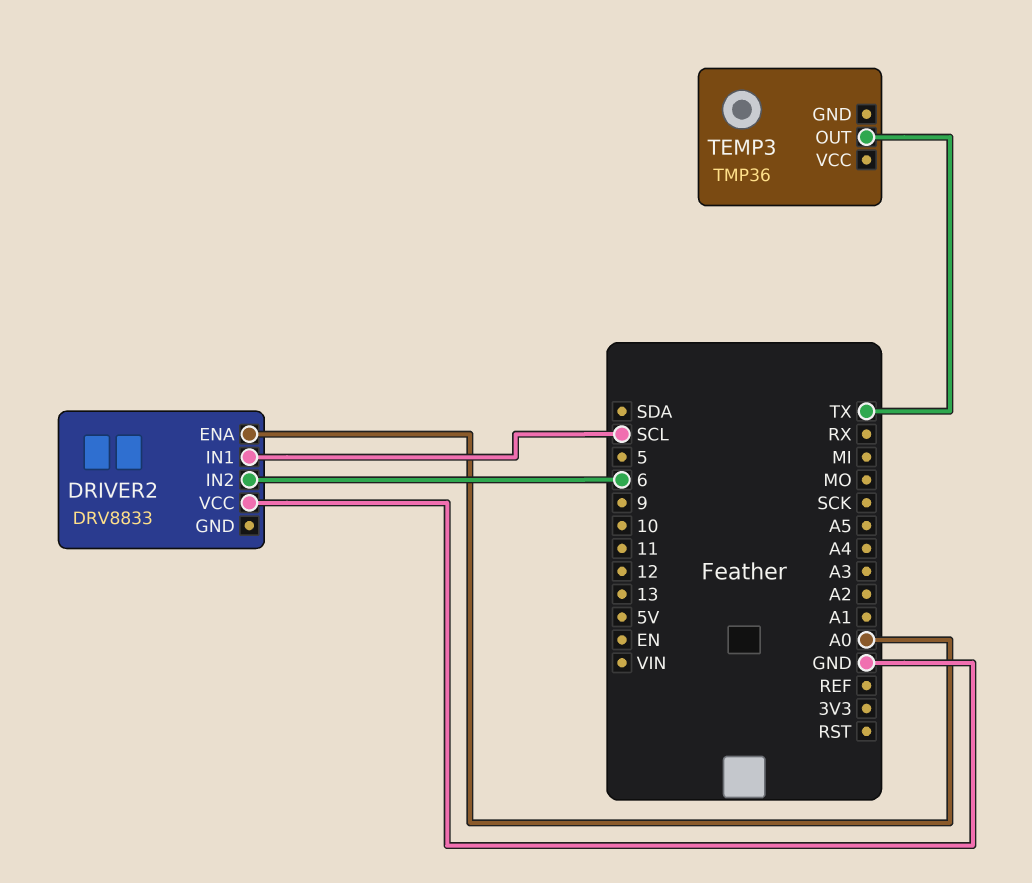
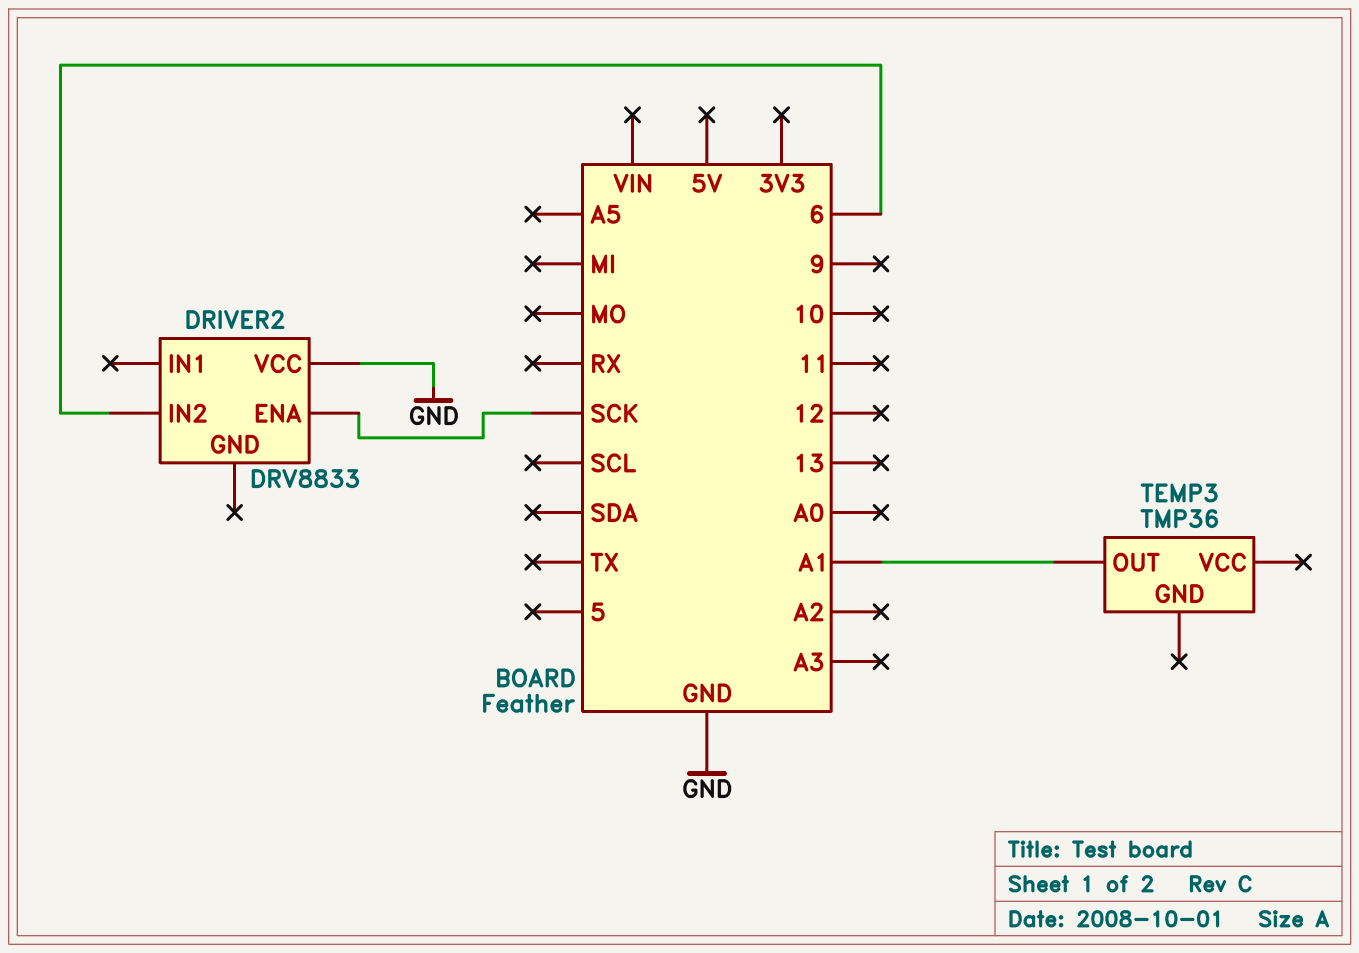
DRIVER2 pin ENA: A0 -> SCK
DRIVER2 pin IN1: SCL -> none
TEMP3 pin OUT: TX -> A1

